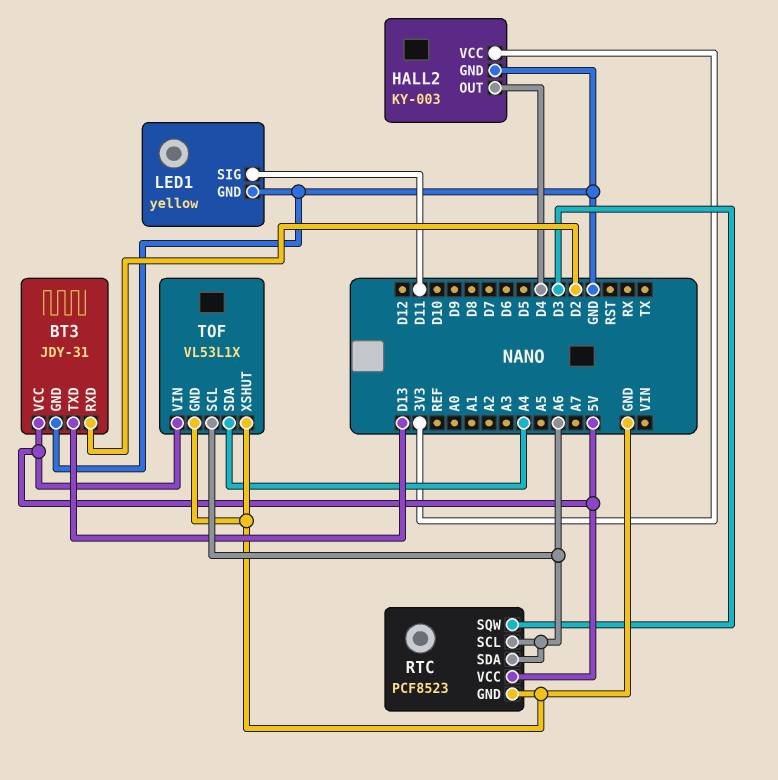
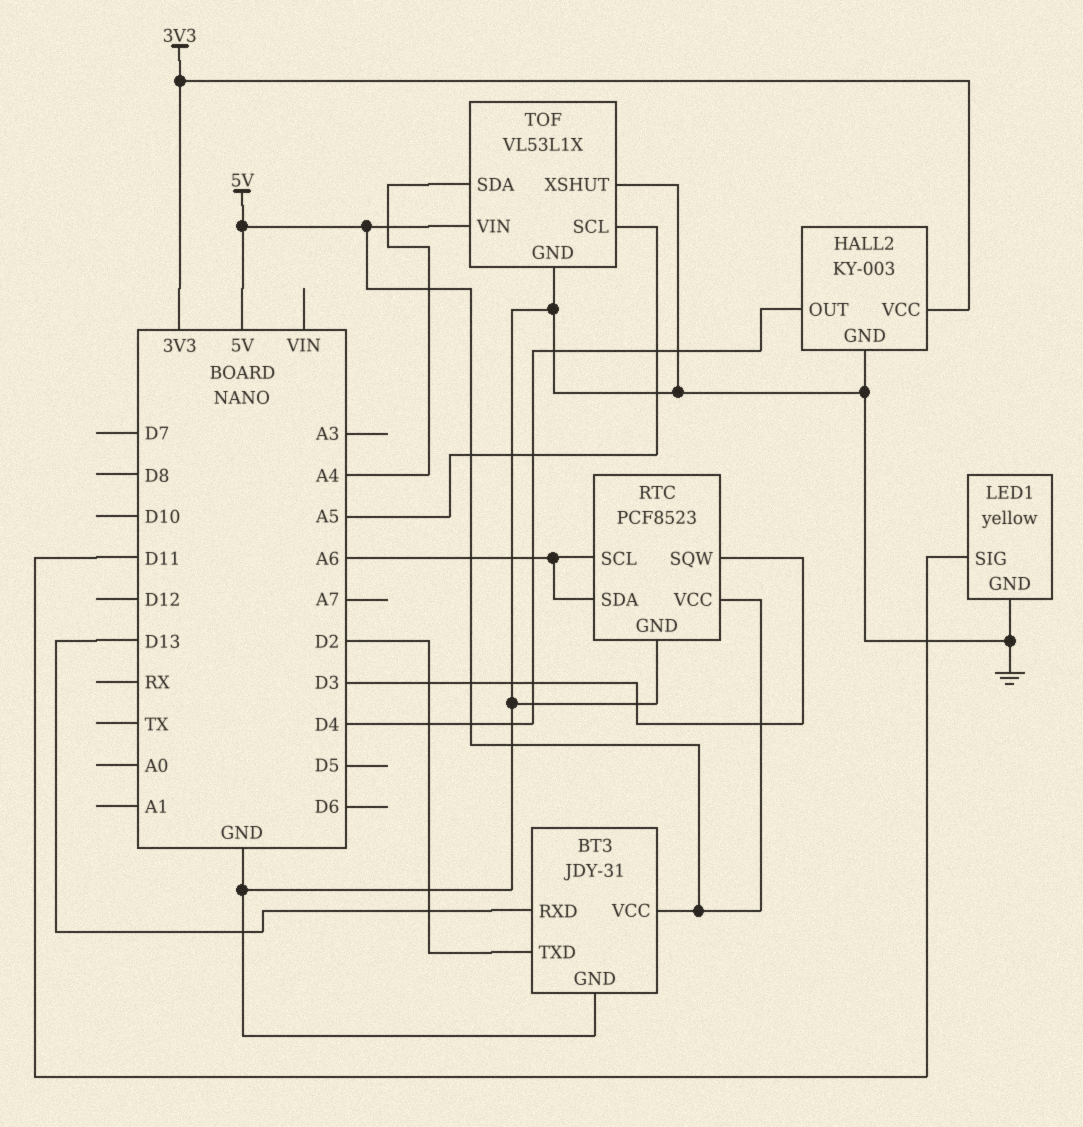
BT3 pin RXD: D2 -> D13
BT3 pin TXD: D13 -> D2
TOF pin SCL: A6 -> A5

